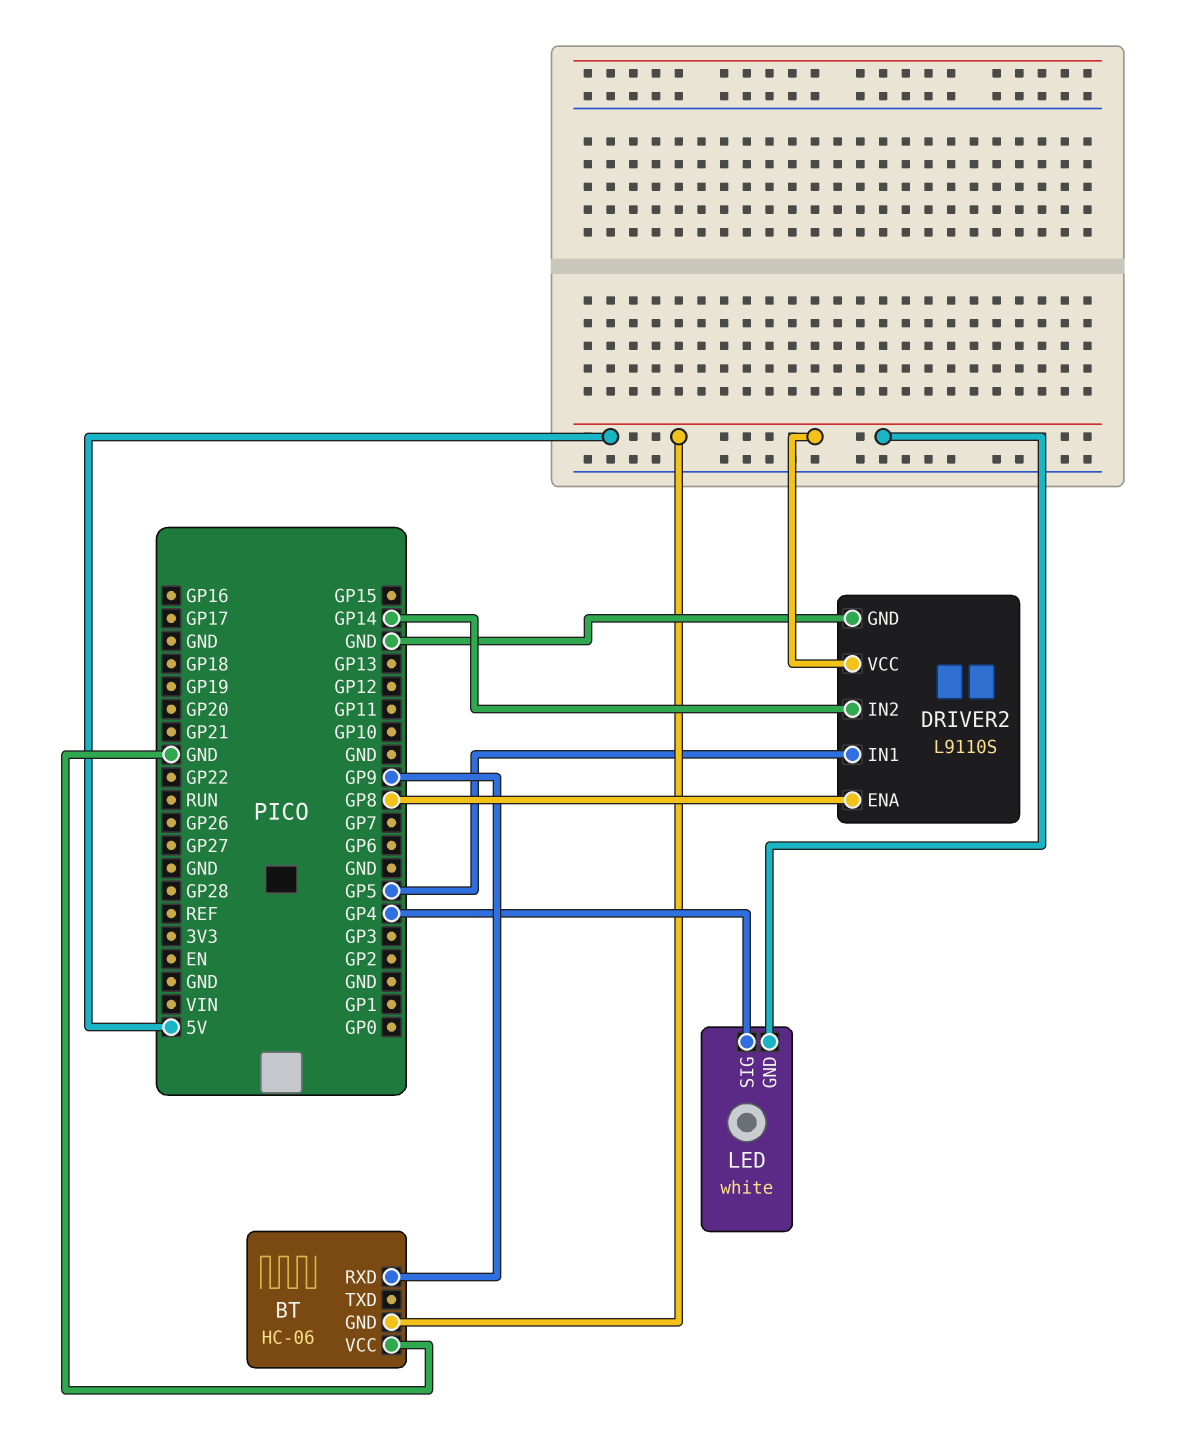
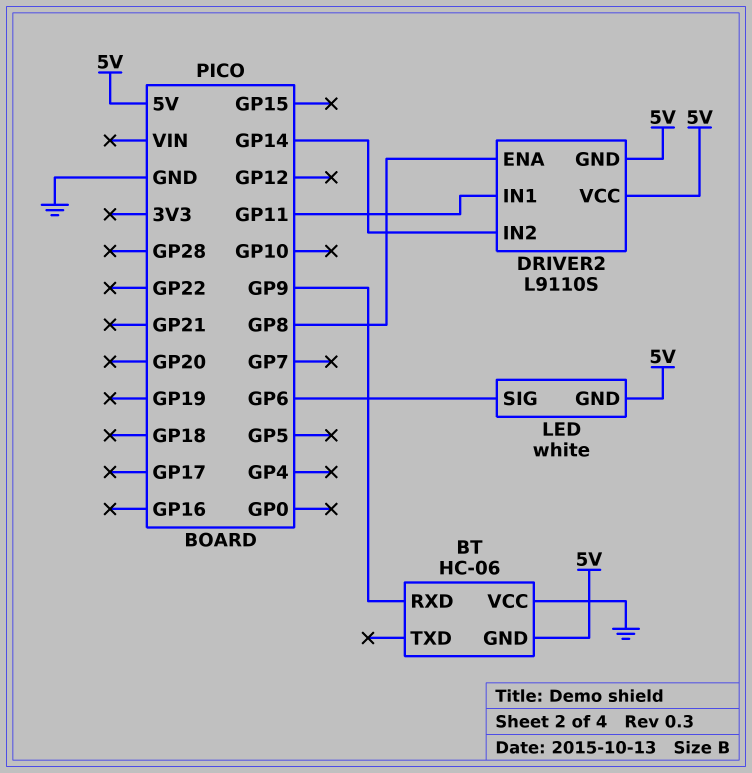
DRIVER2 pin GND: GND -> 5V
DRIVER2 pin IN1: GP5 -> GP11
LED pin SIG: GP4 -> GP6

